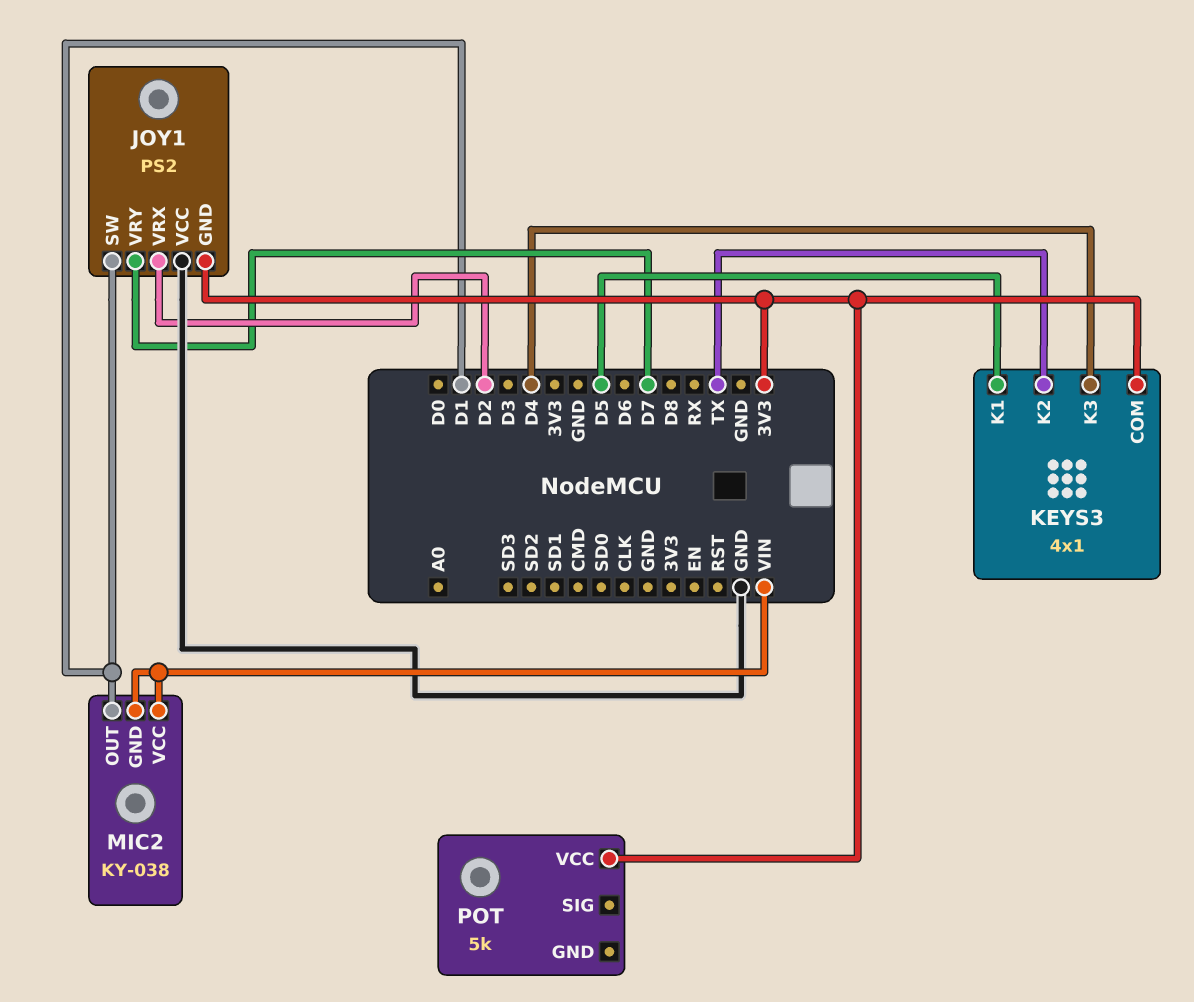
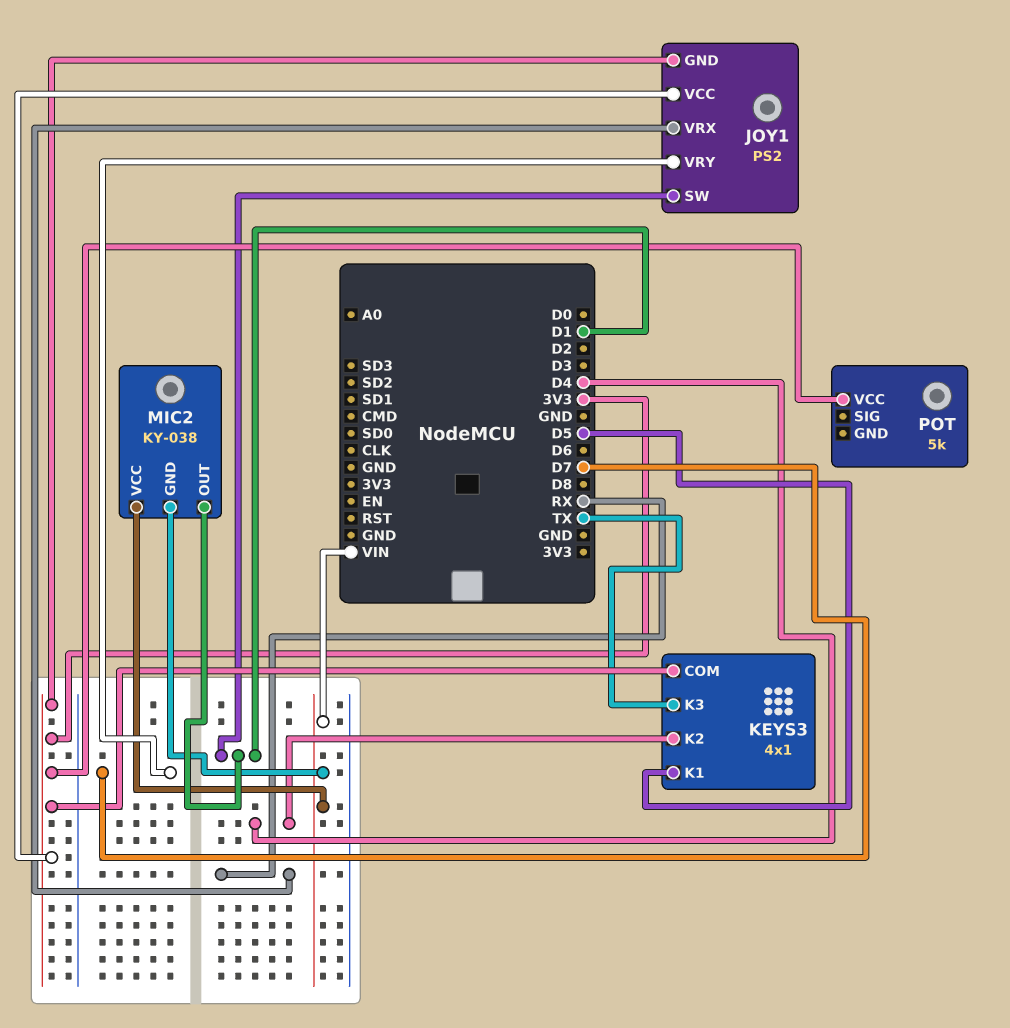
JOY1 pin VCC: GND -> 3V3
JOY1 pin VRX: D2 -> RX
KEYS3 pin K2: TX -> D4
KEYS3 pin K3: D4 -> TX

